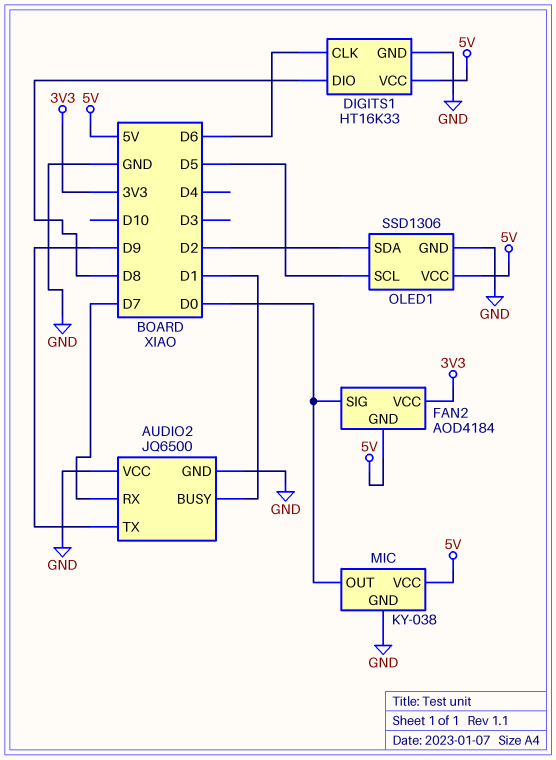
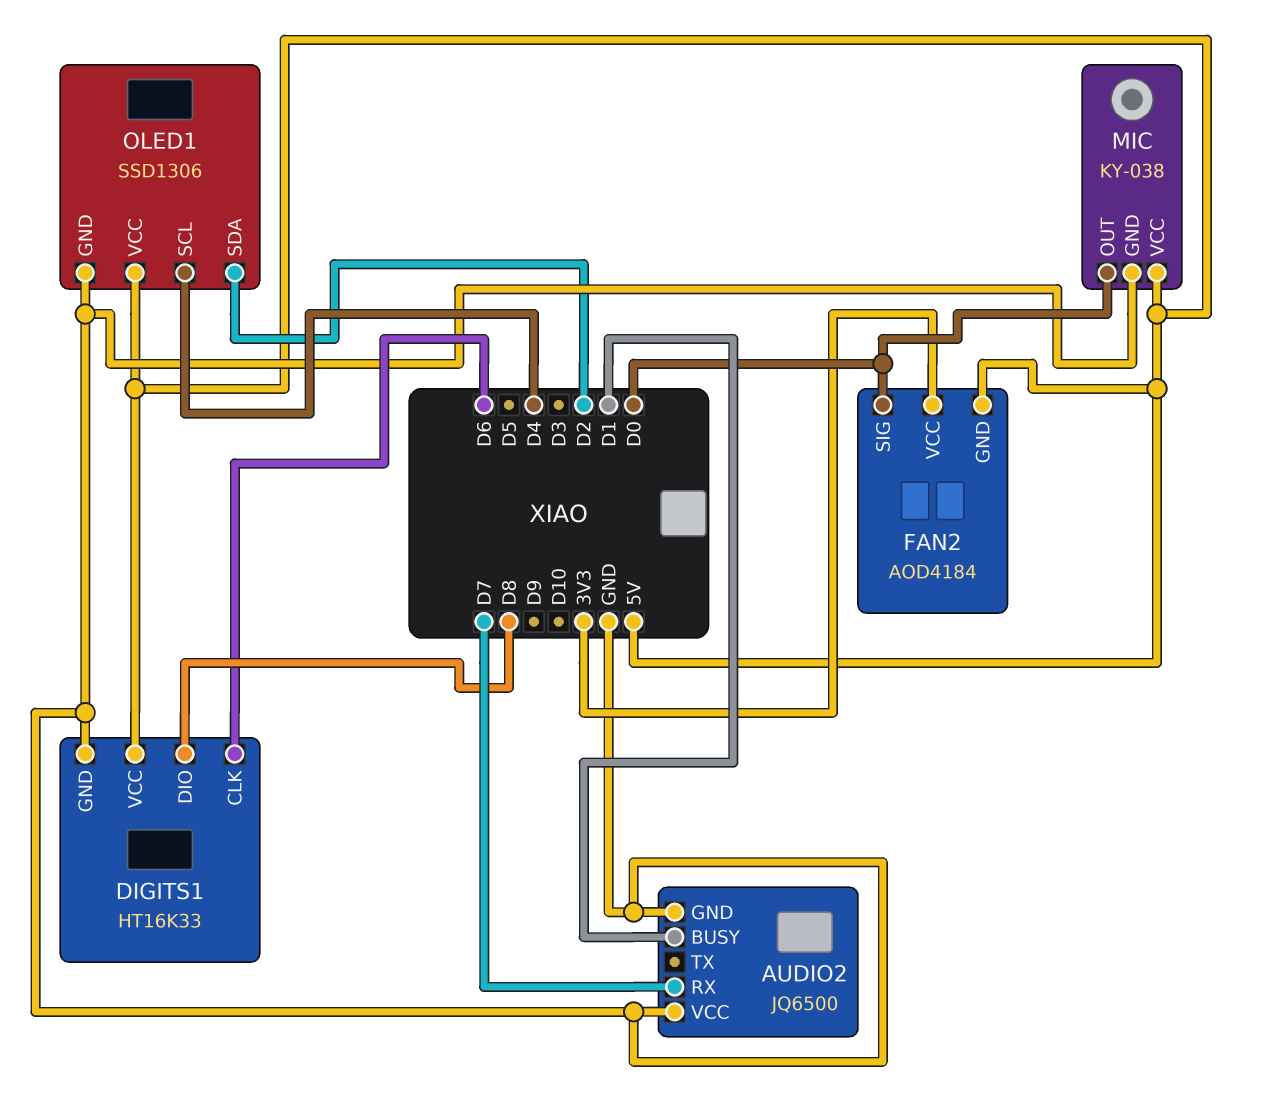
AUDIO2 pin TX: D9 -> none
OLED1 pin SCL: D5 -> D4

